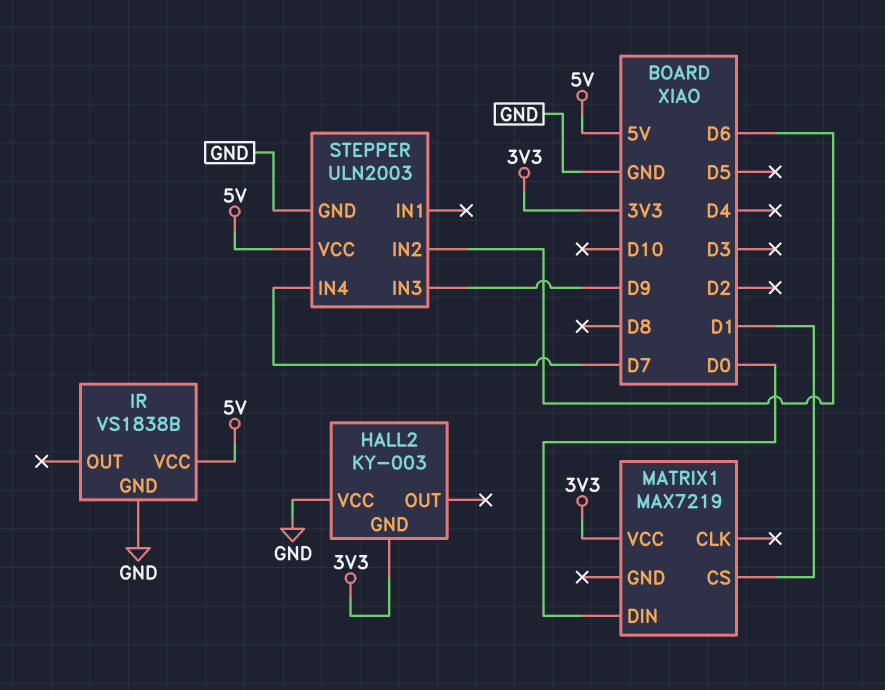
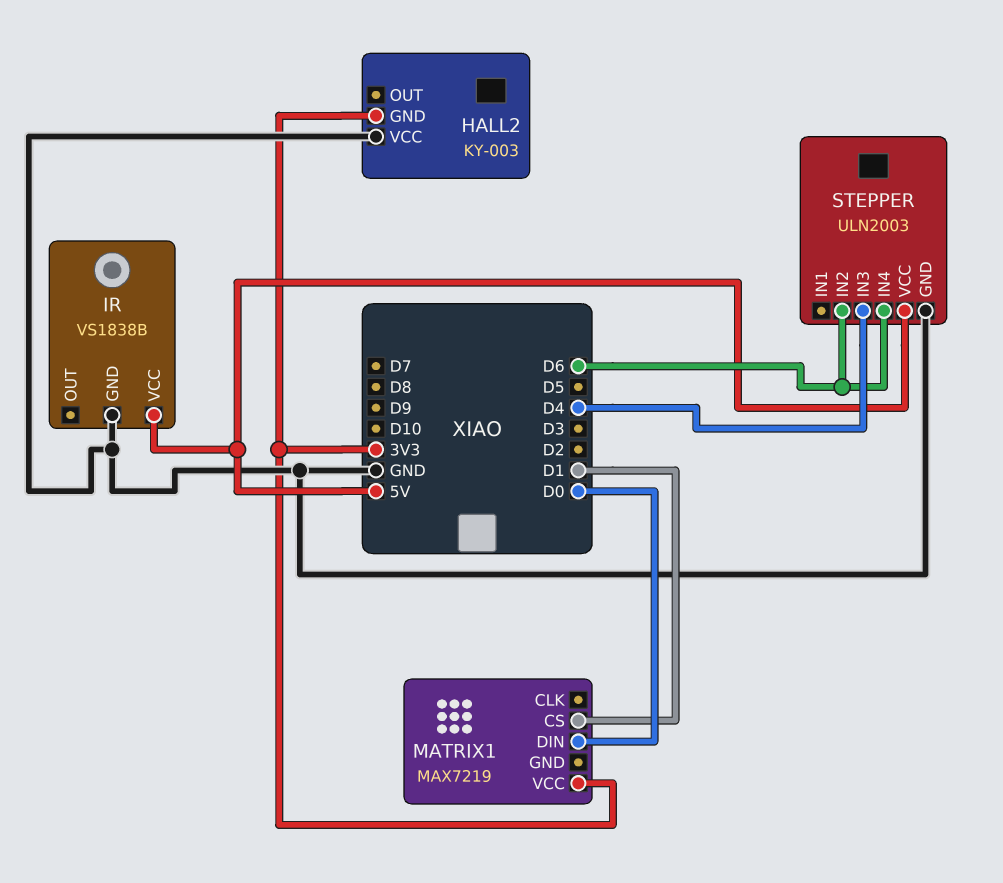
STEPPER pin IN3: D9 -> D4
STEPPER pin IN4: D7 -> D6

